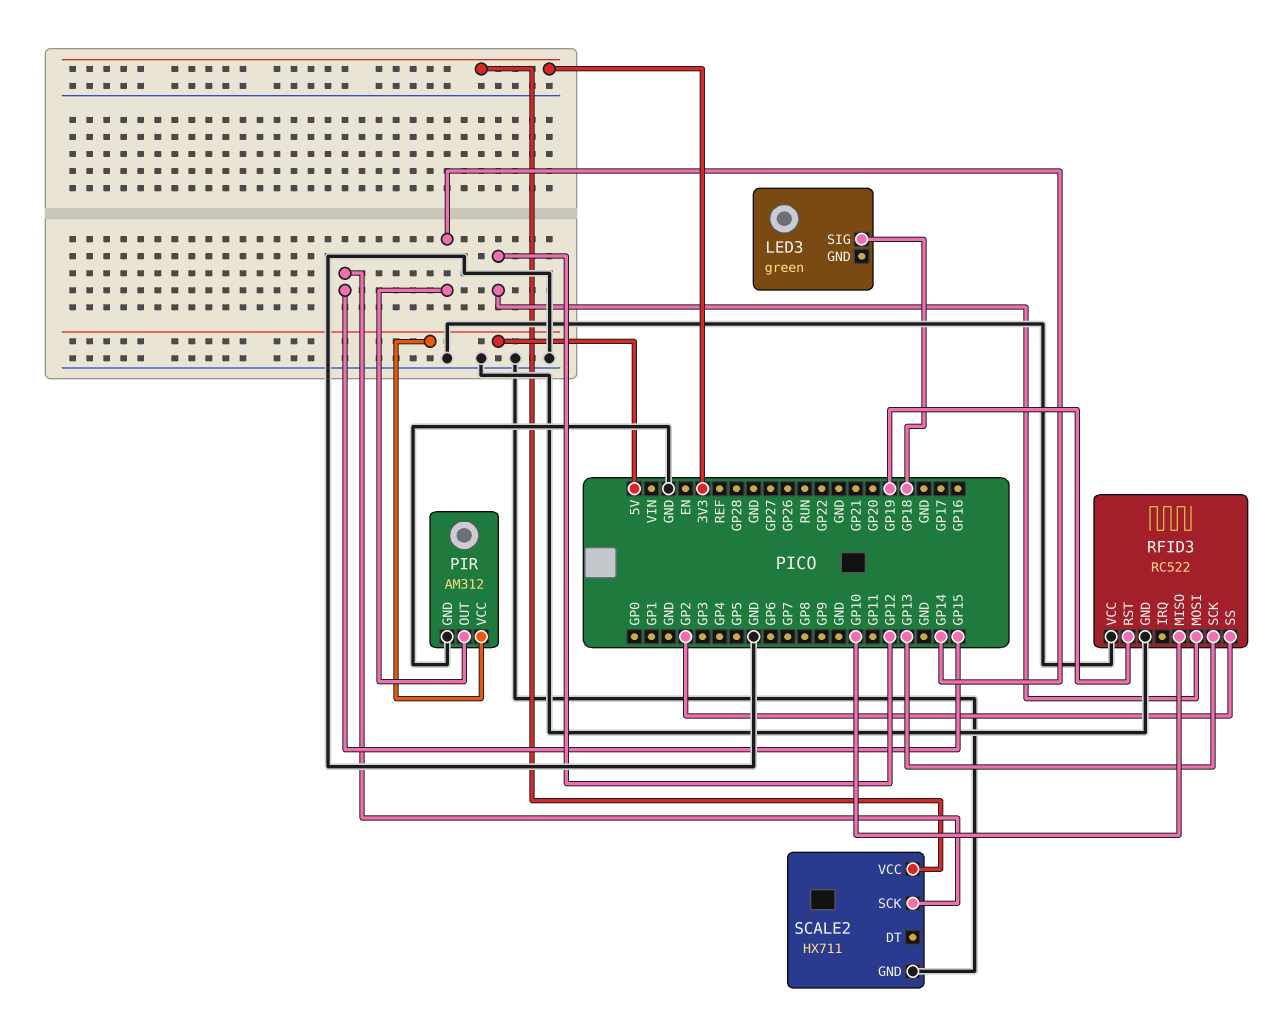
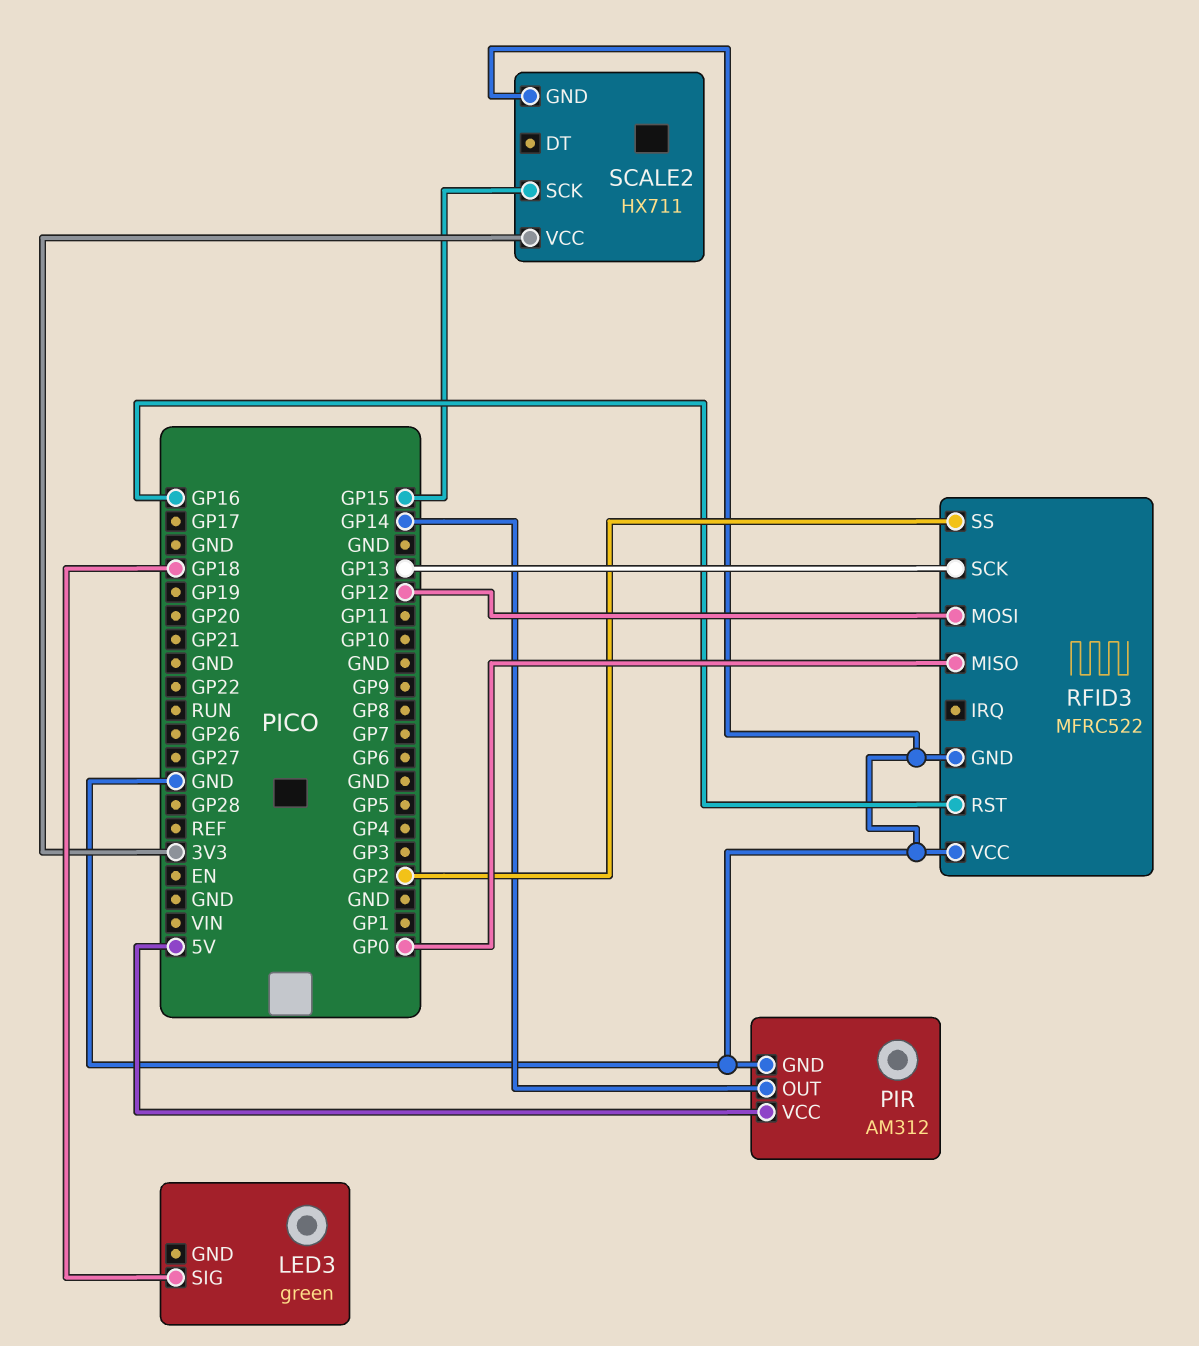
RFID3: RC522 -> MFRC522
RFID3 pin MISO: GP10 -> GP0
RFID3 pin RST: GP19 -> GP16

